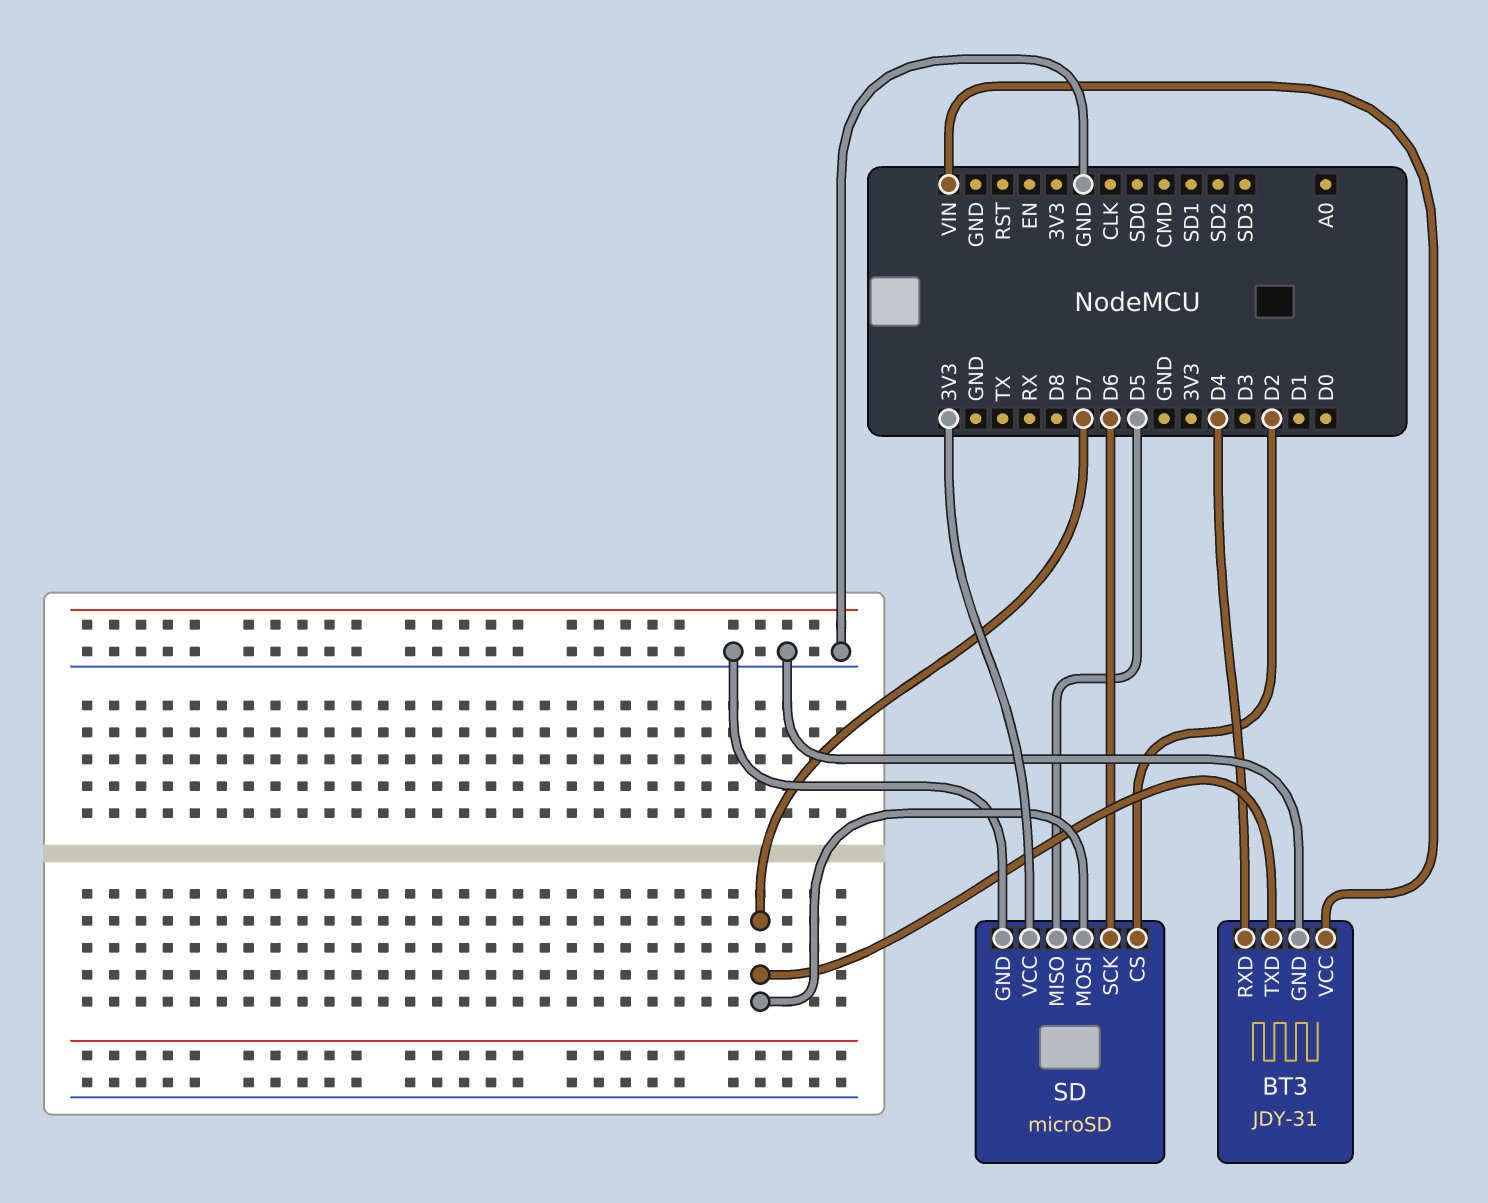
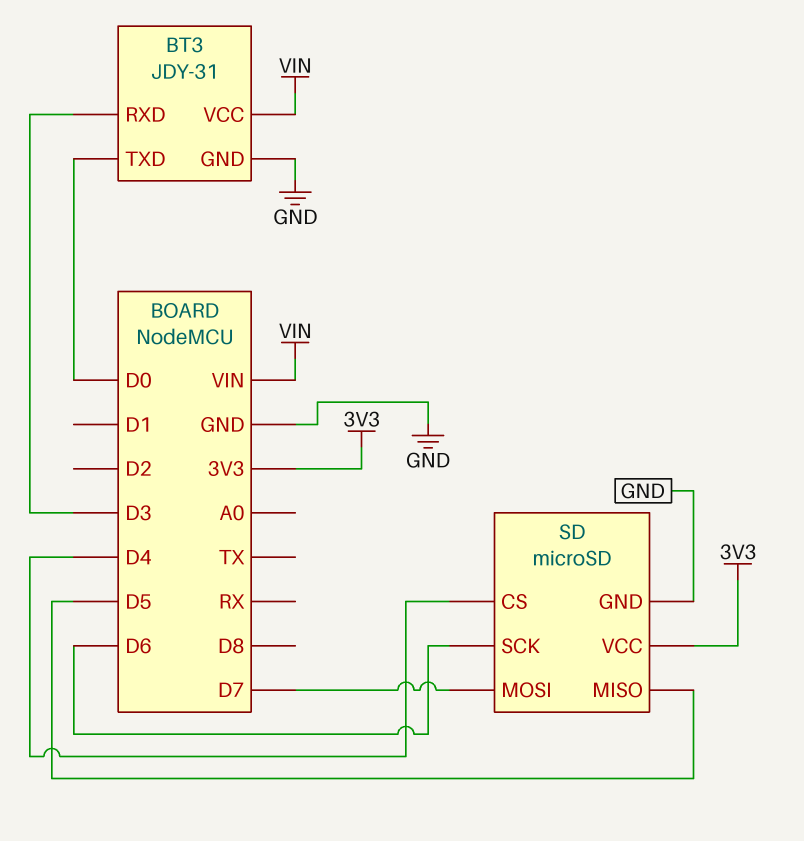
BT3 pin RXD: D4 -> D3
BT3 pin TXD: D7 -> D0
SD pin CS: D2 -> D4

